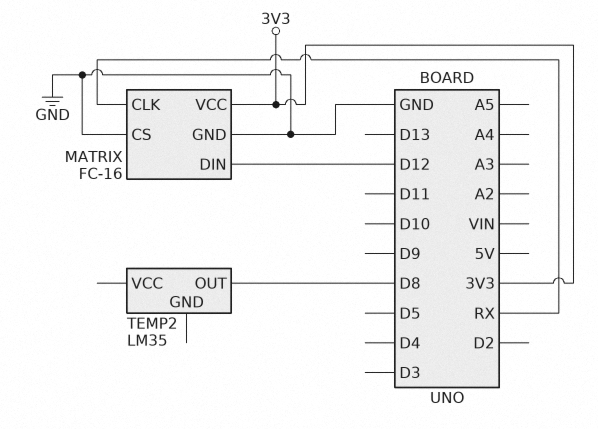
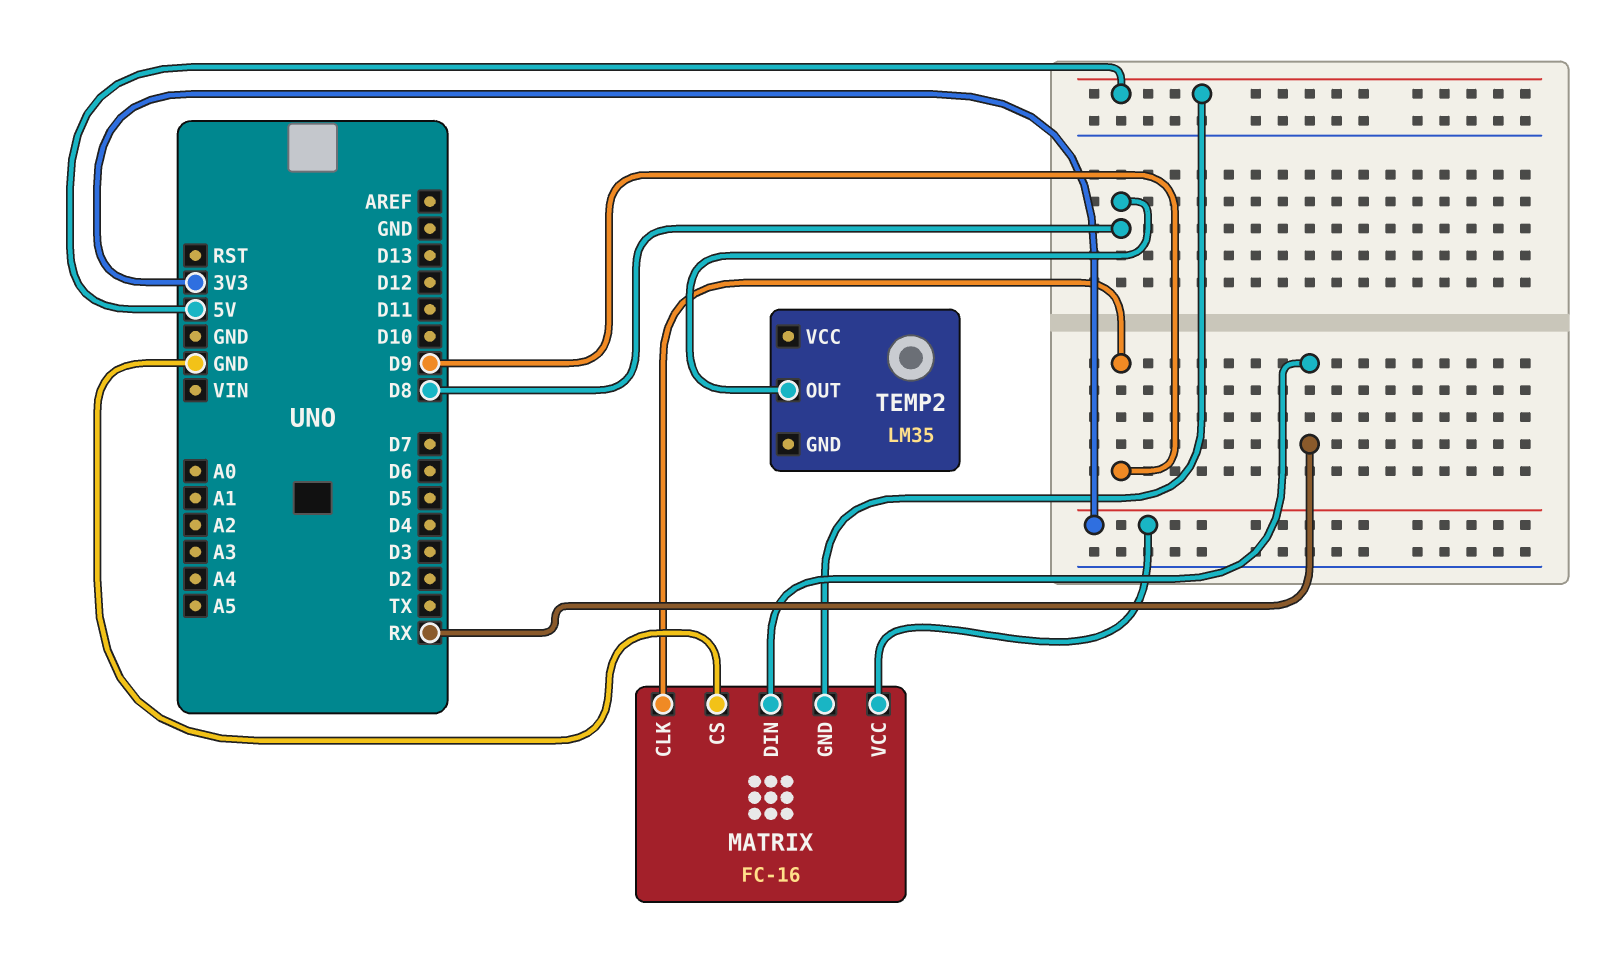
MATRIX pin CLK: RX -> D9
MATRIX pin DIN: D12 -> RX
MATRIX pin GND: GND -> 5V

